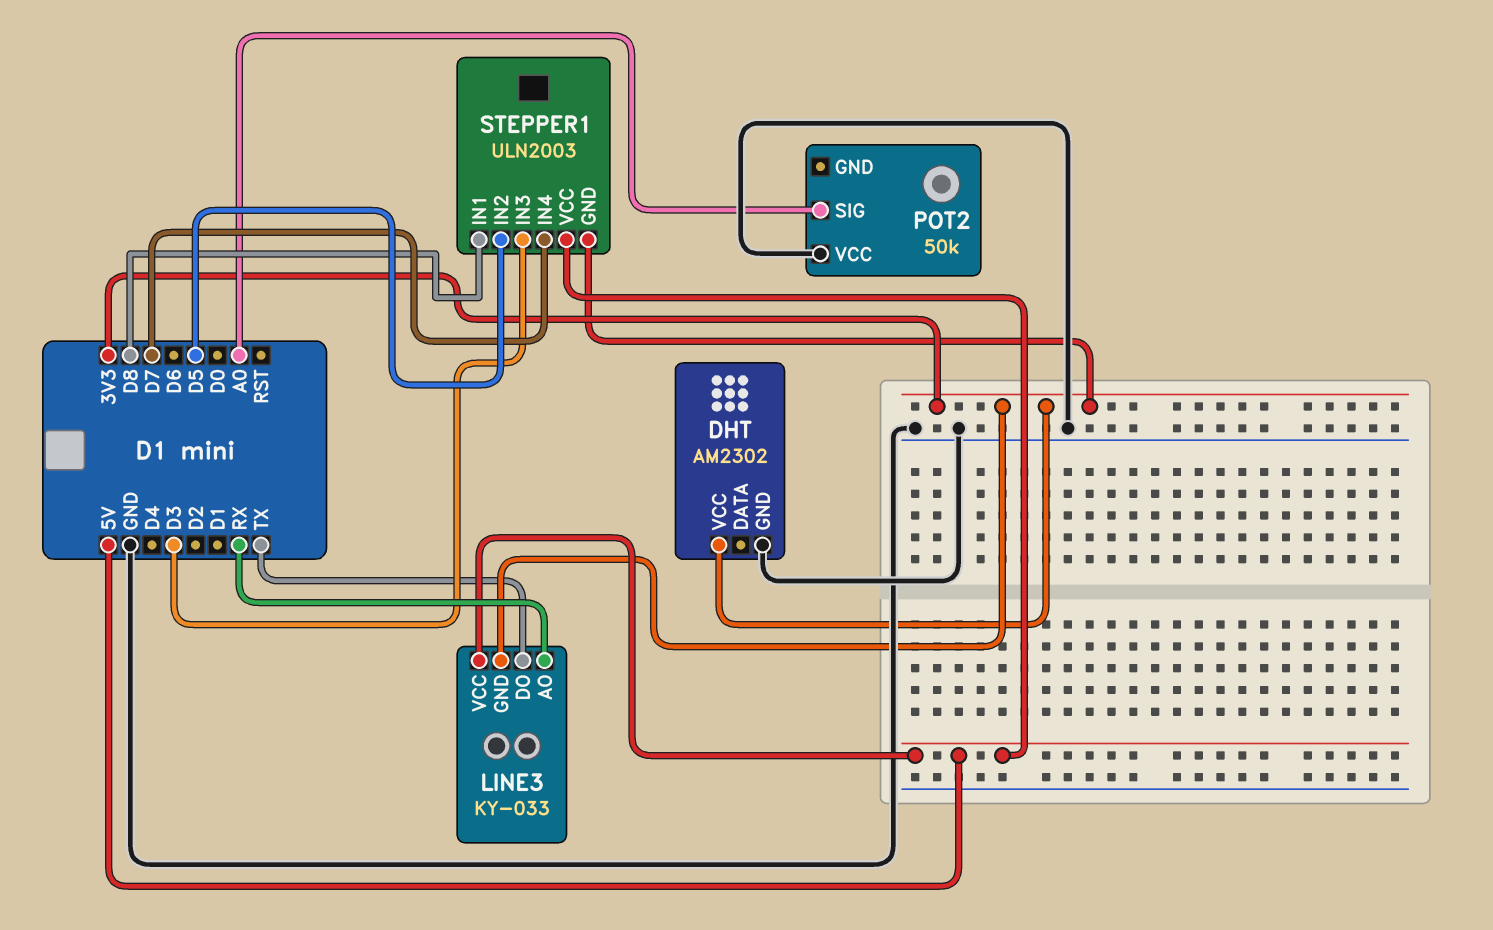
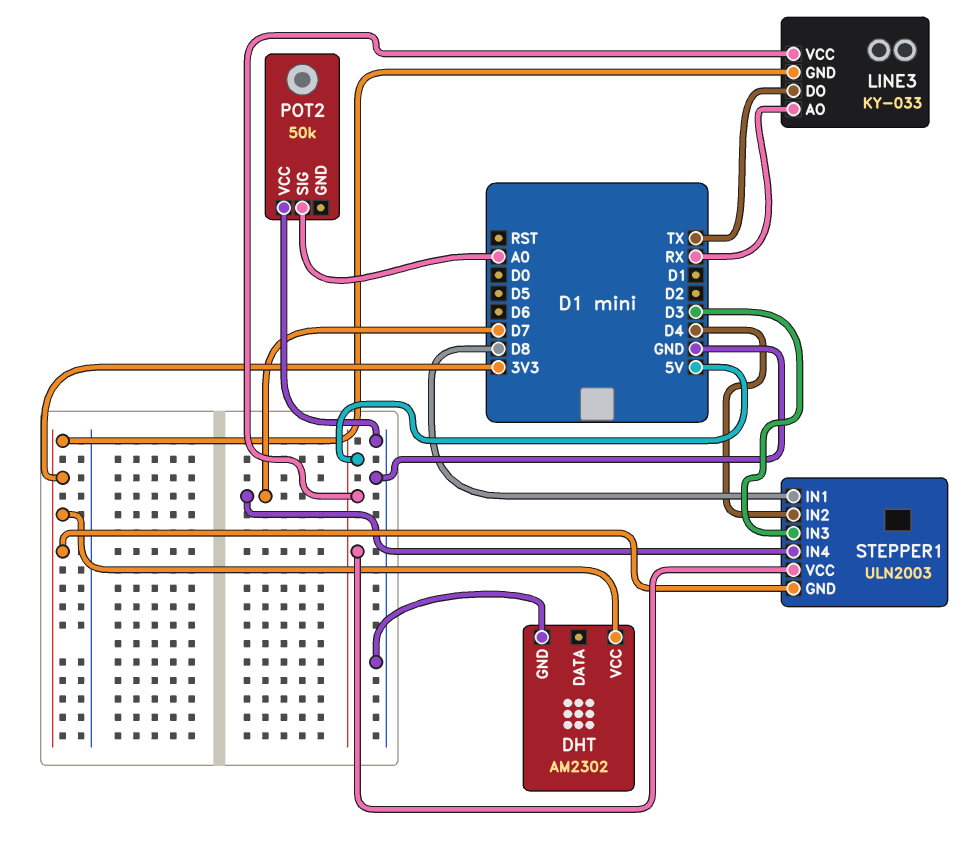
STEPPER1 pin IN2: D5 -> D4

